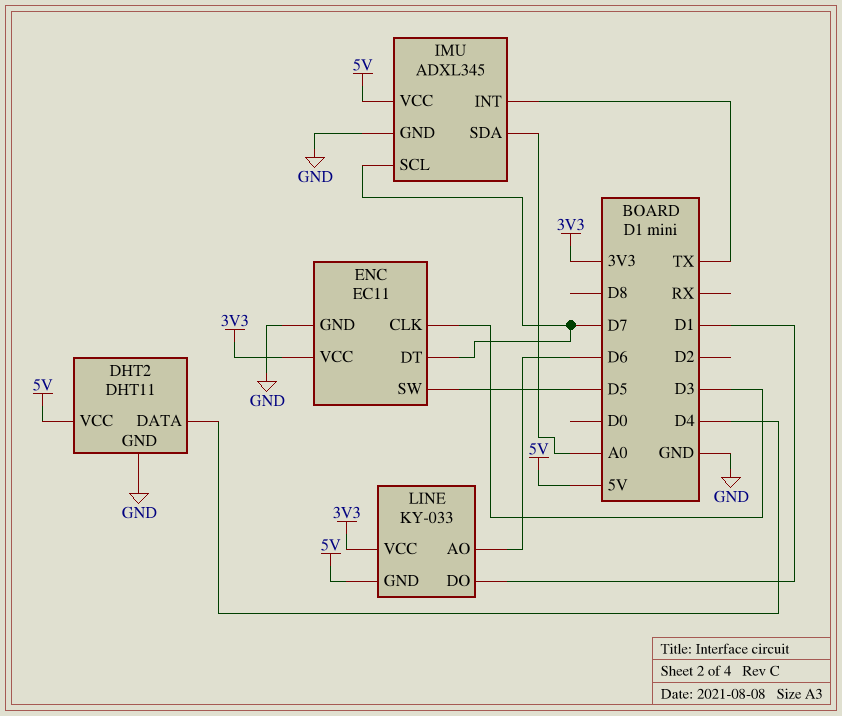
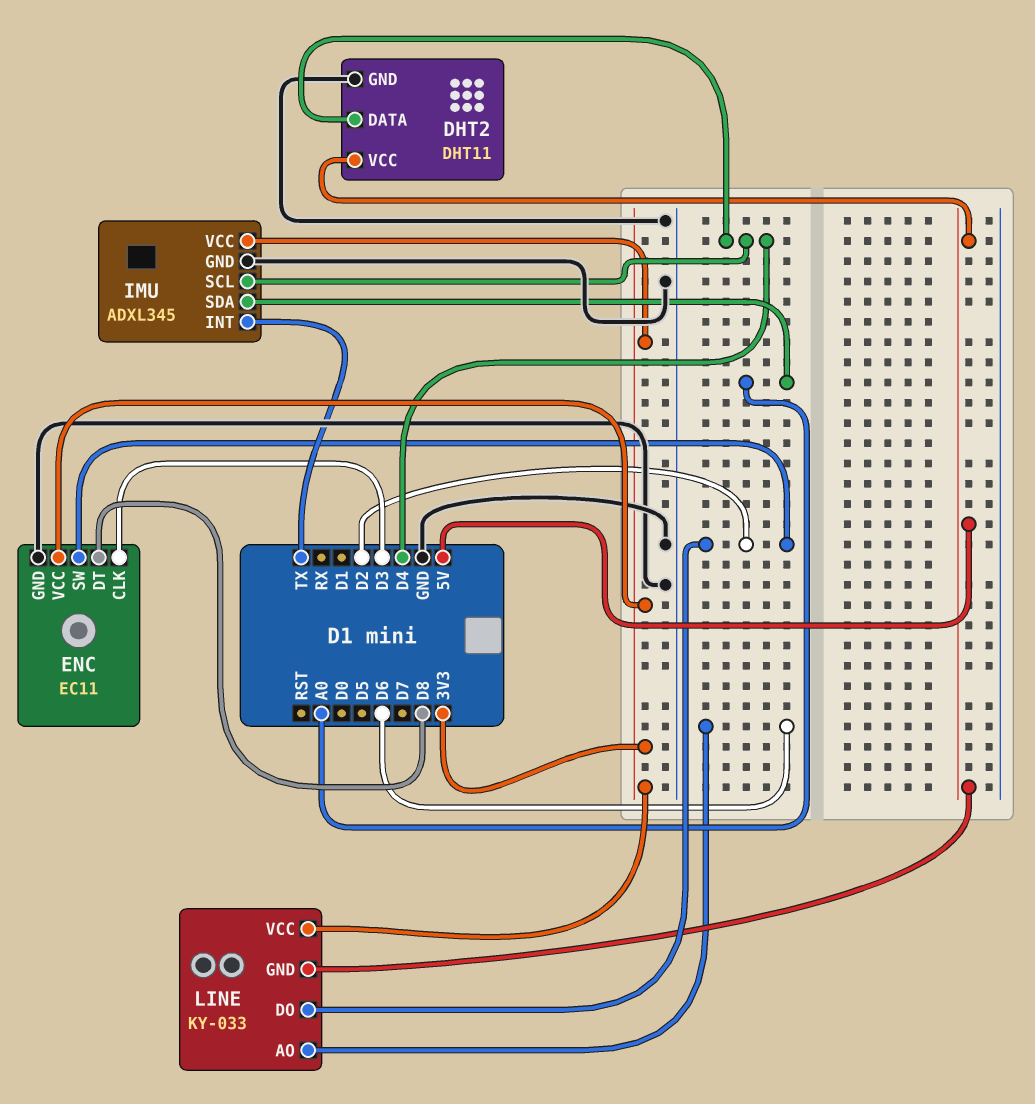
ENC pin DT: D7 -> D8
ENC pin SW: D5 -> D2
IMU pin SCL: D7 -> D4
IMU pin VCC: 5V -> 3V3
LINE pin DO: D1 -> D2

